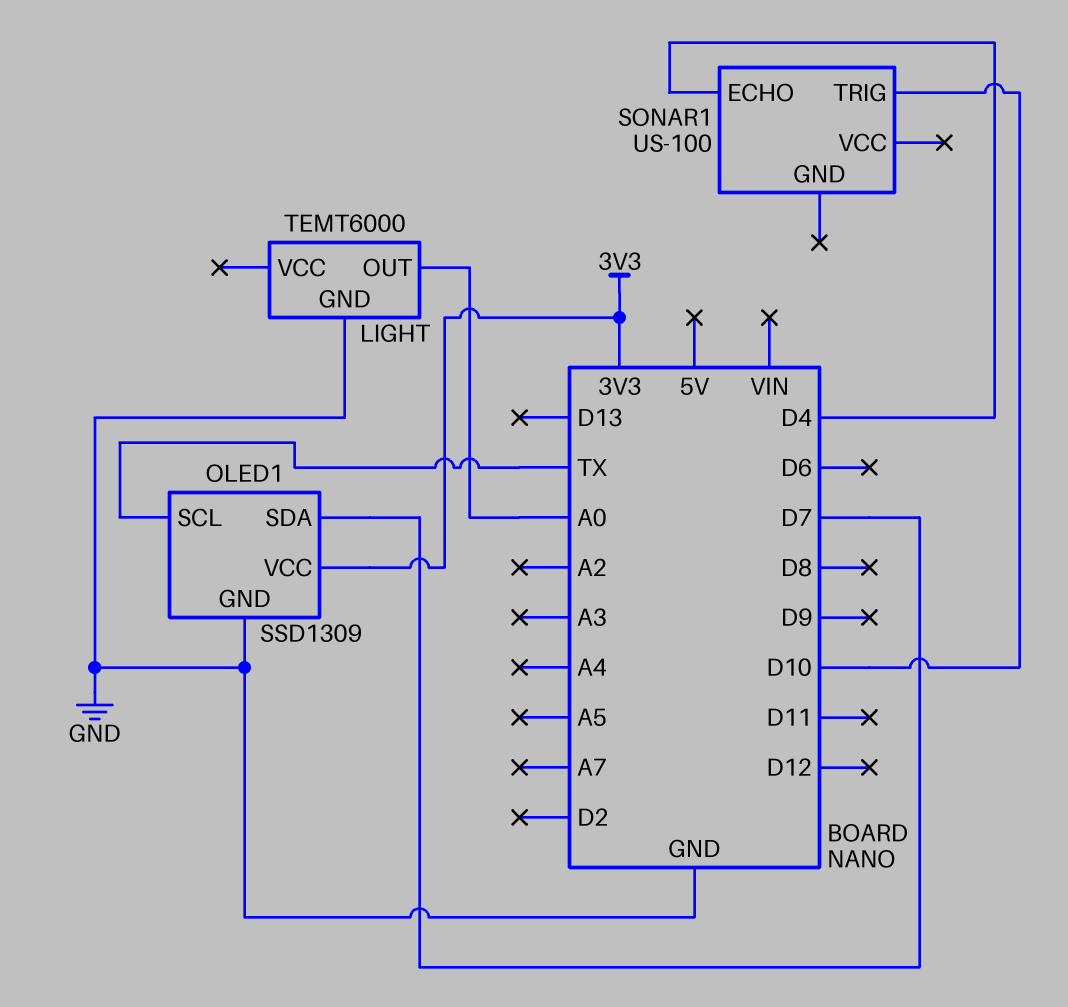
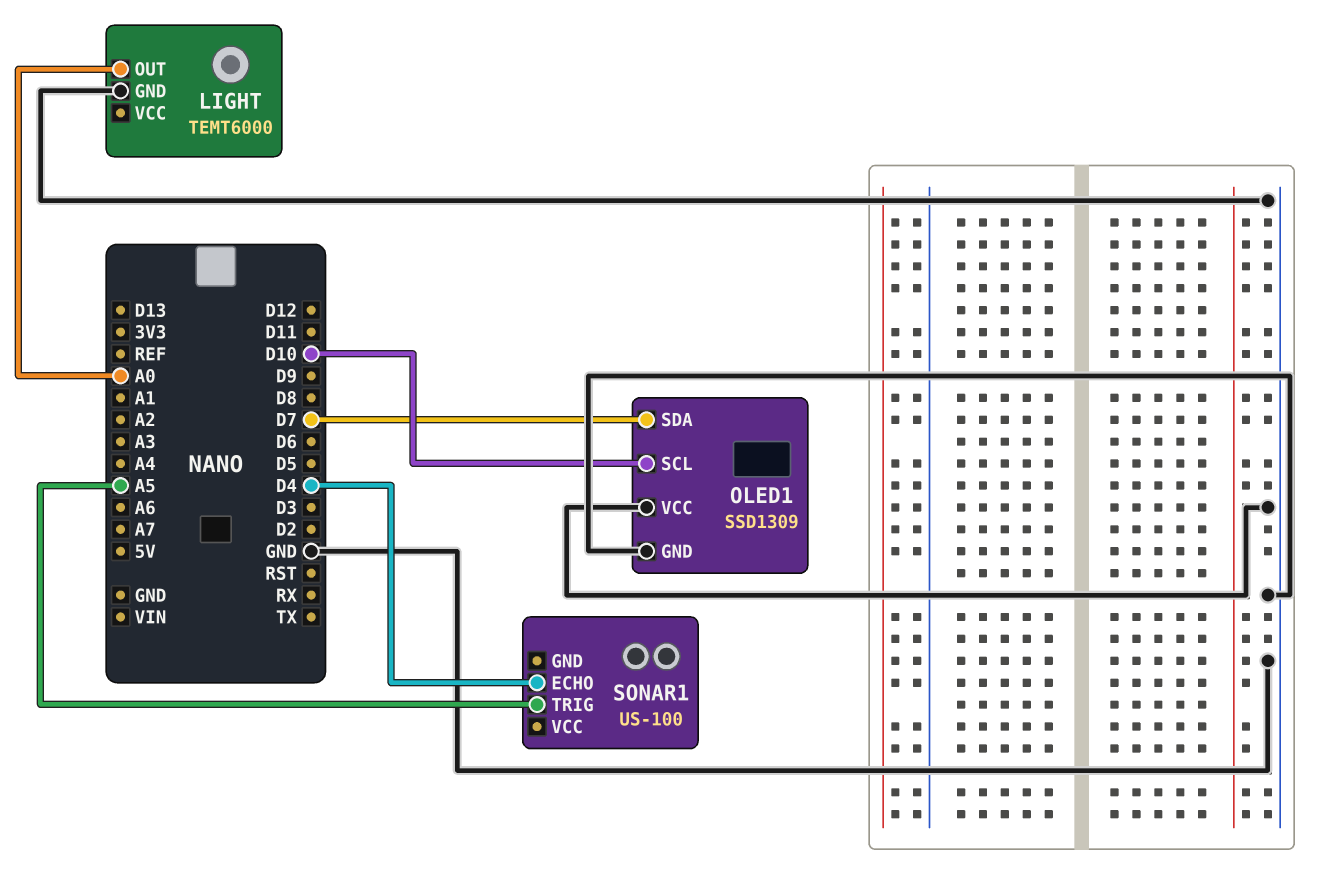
OLED1 pin SCL: TX -> D10
OLED1 pin VCC: 3V3 -> GND
SONAR1 pin TRIG: D10 -> A5

